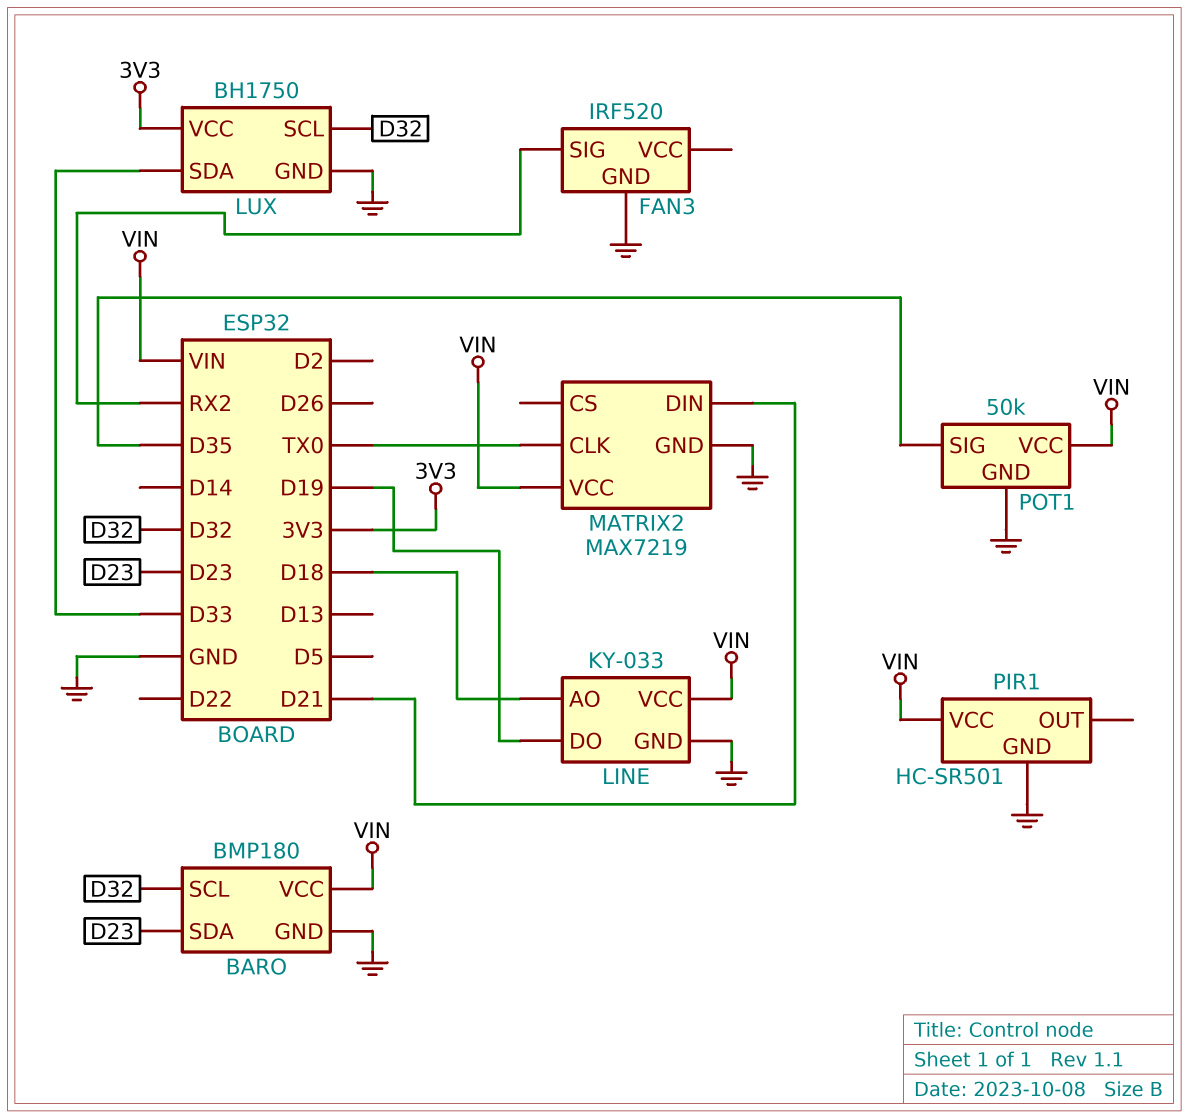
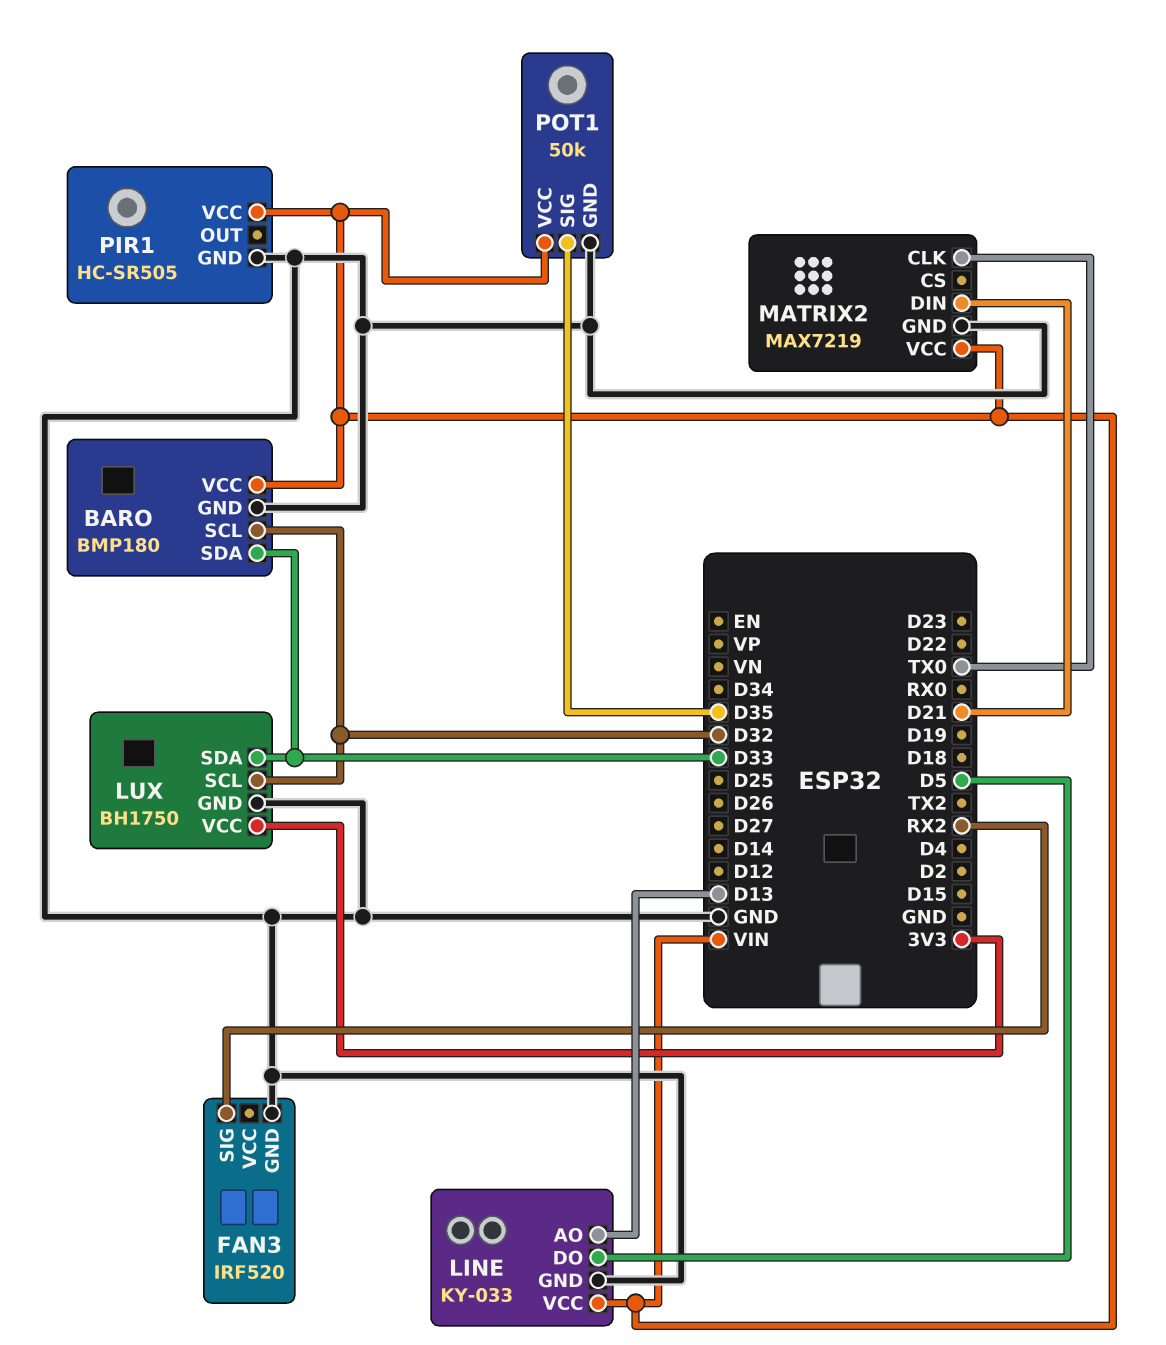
BARO pin SDA: D23 -> D33
LINE pin AO: D18 -> D13
LINE pin DO: D19 -> D5
PIR1: HC-SR501 -> HC-SR505

